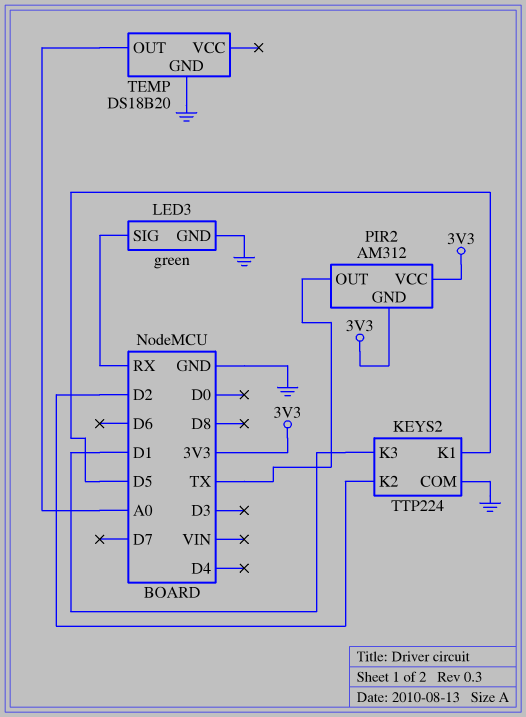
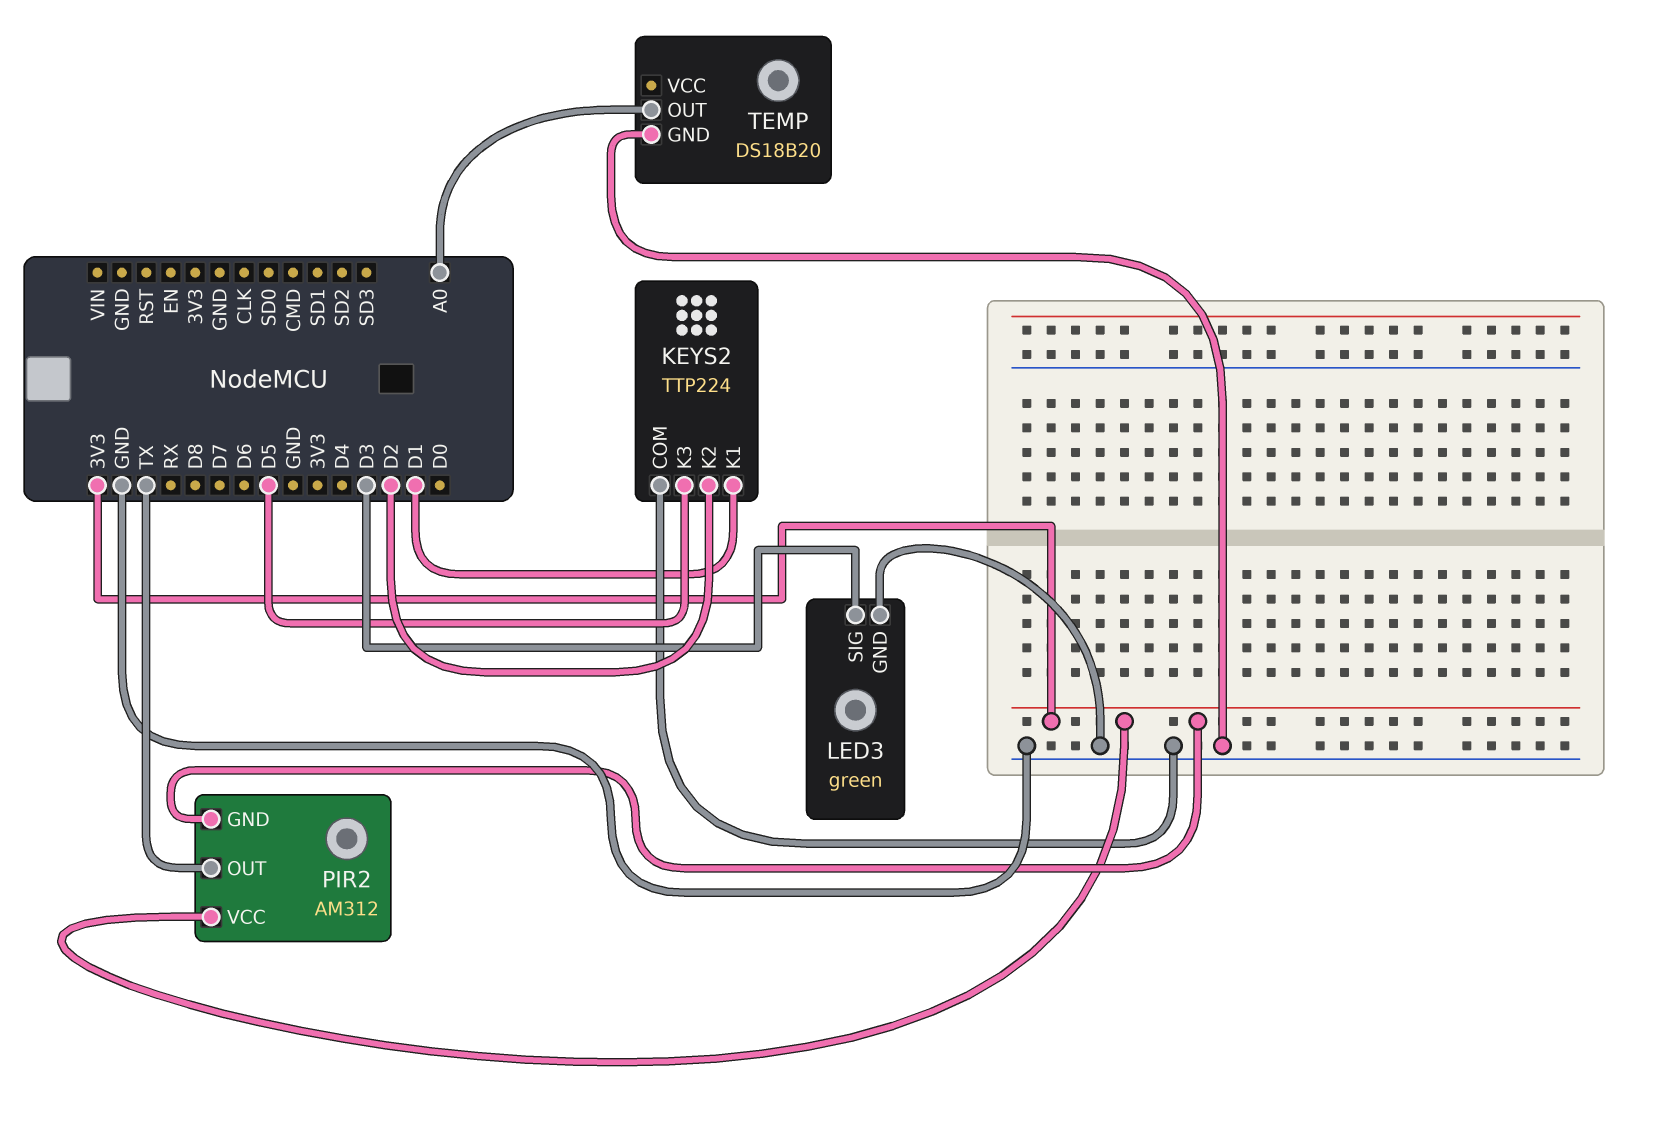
KEYS2 pin K1: D5 -> D1
KEYS2 pin K3: D1 -> D5
LED3 pin SIG: RX -> D3

